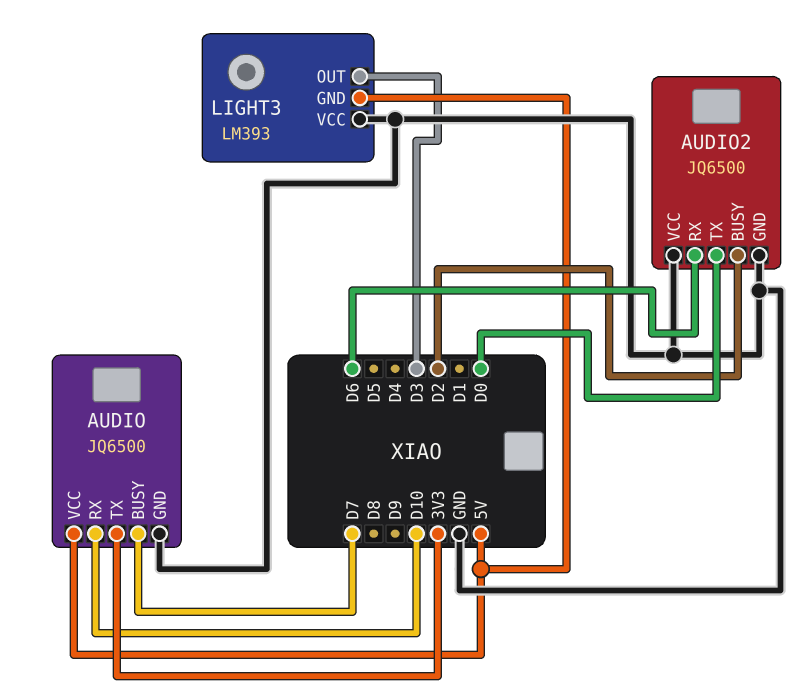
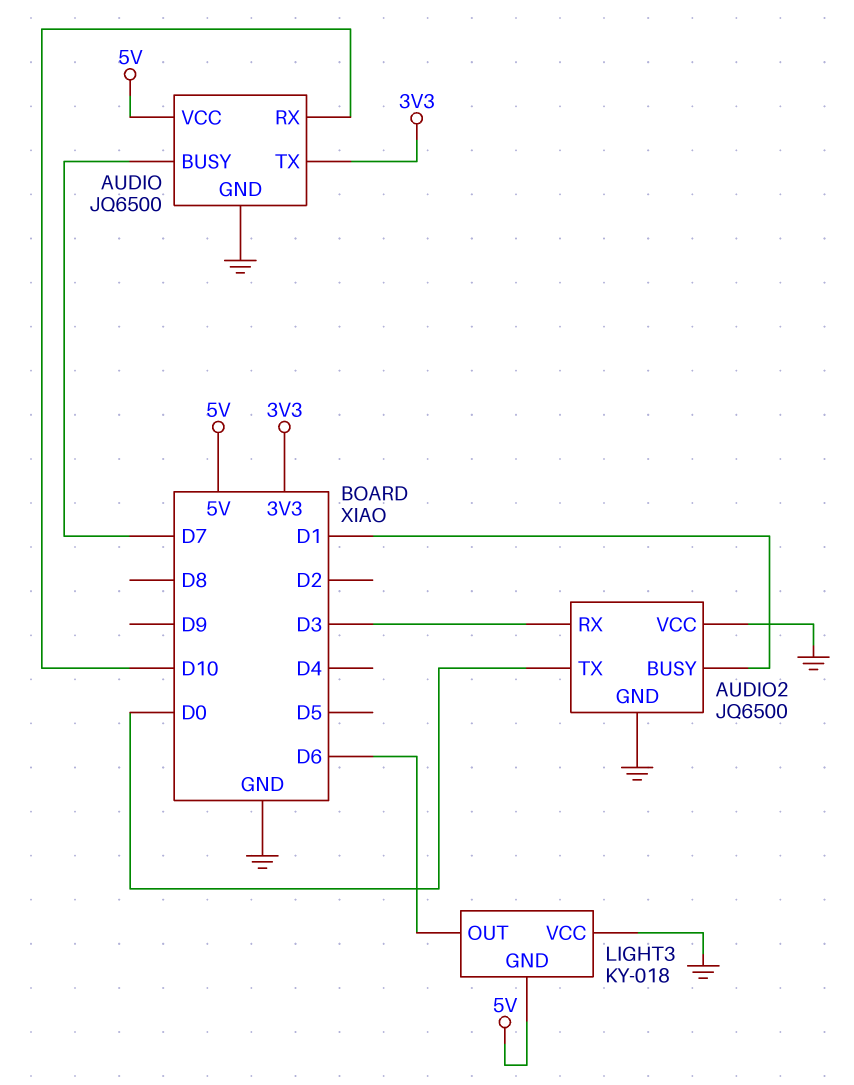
AUDIO2 pin BUSY: D2 -> D1
AUDIO2 pin RX: D6 -> D3
LIGHT3: LM393 -> KY-018
LIGHT3 pin OUT: D3 -> D6

